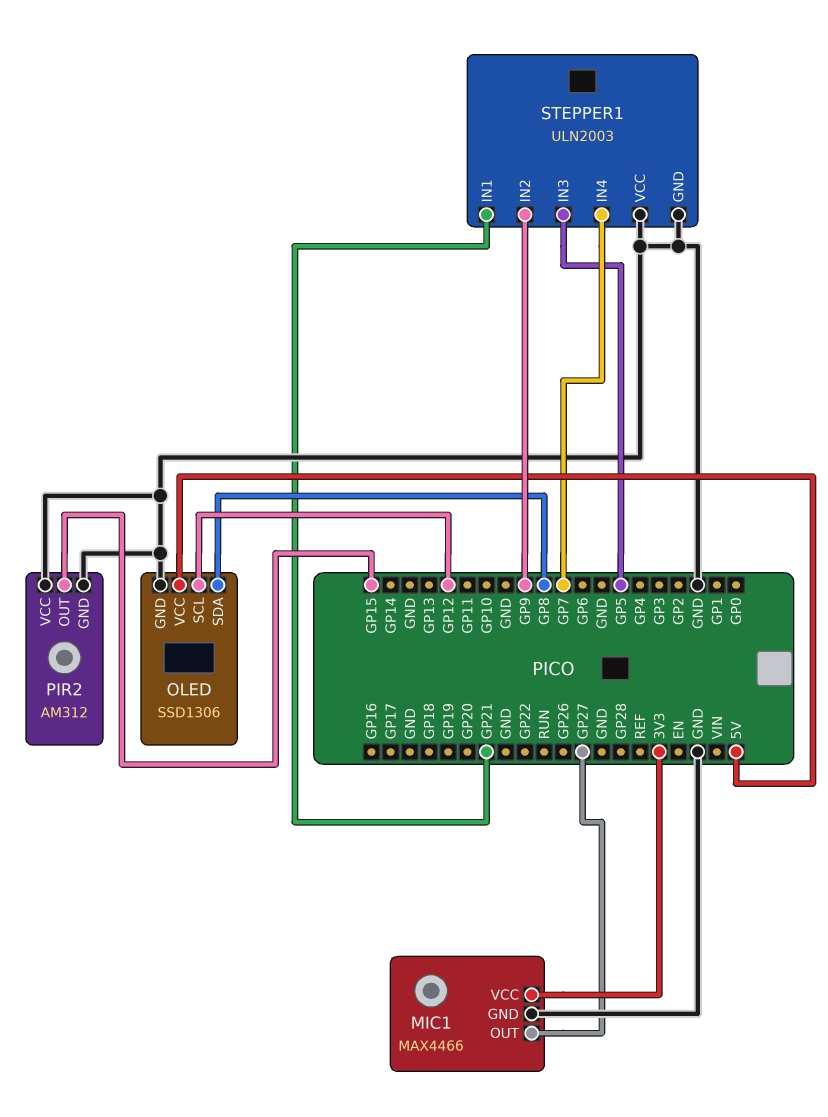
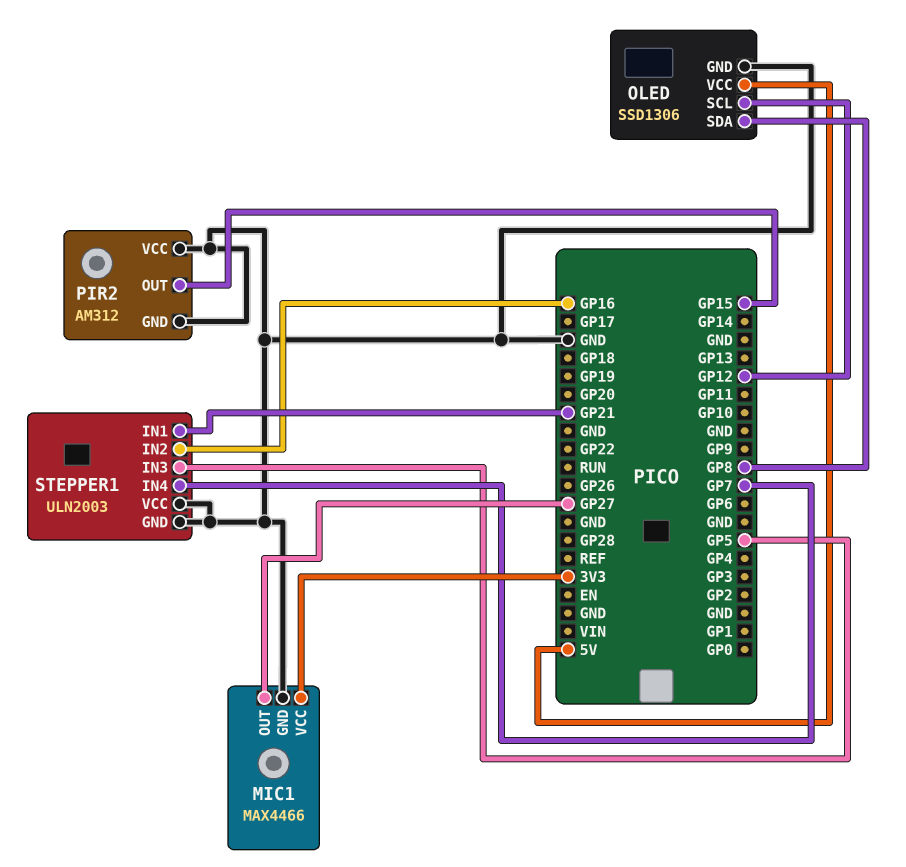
STEPPER1 pin IN2: GP9 -> GP16

